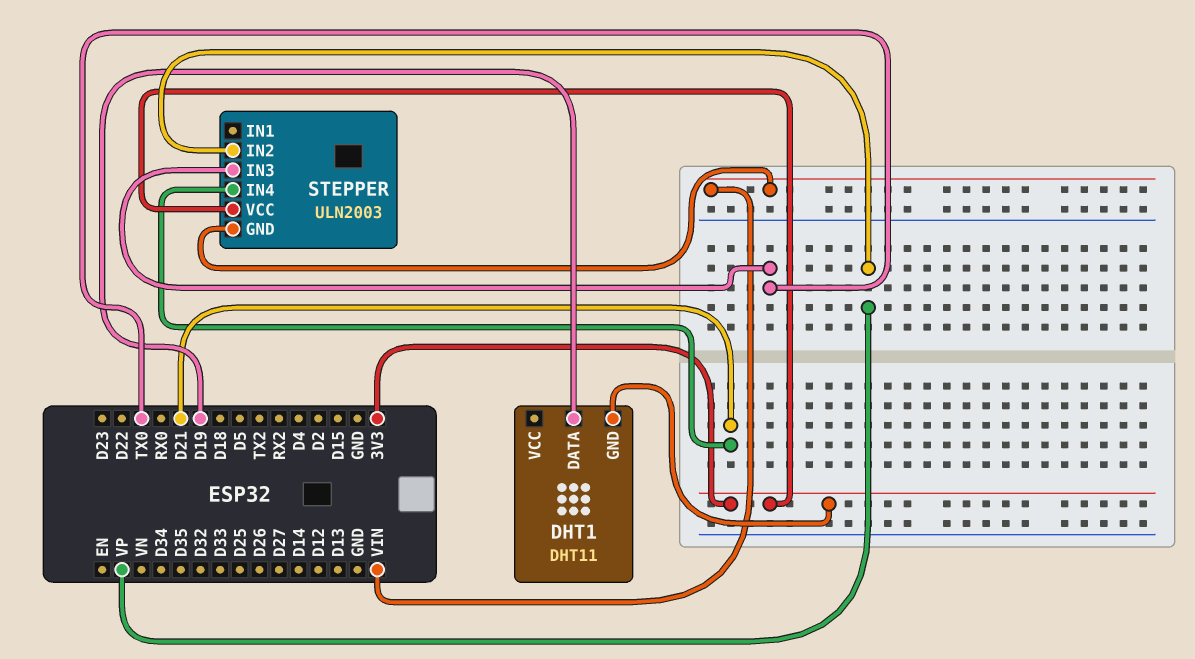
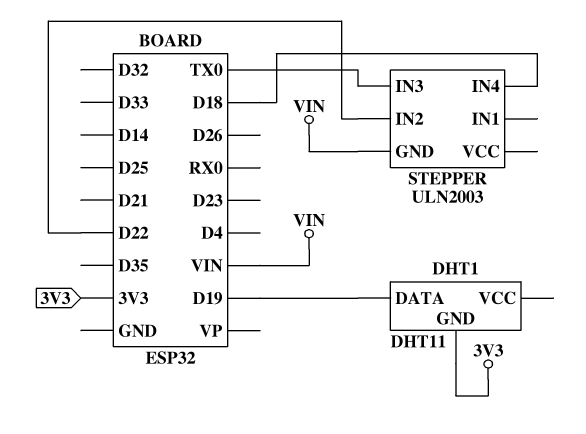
STEPPER pin IN2: VP -> D22
STEPPER pin IN4: D21 -> D18
STEPPER pin VCC: 3V3 -> none

